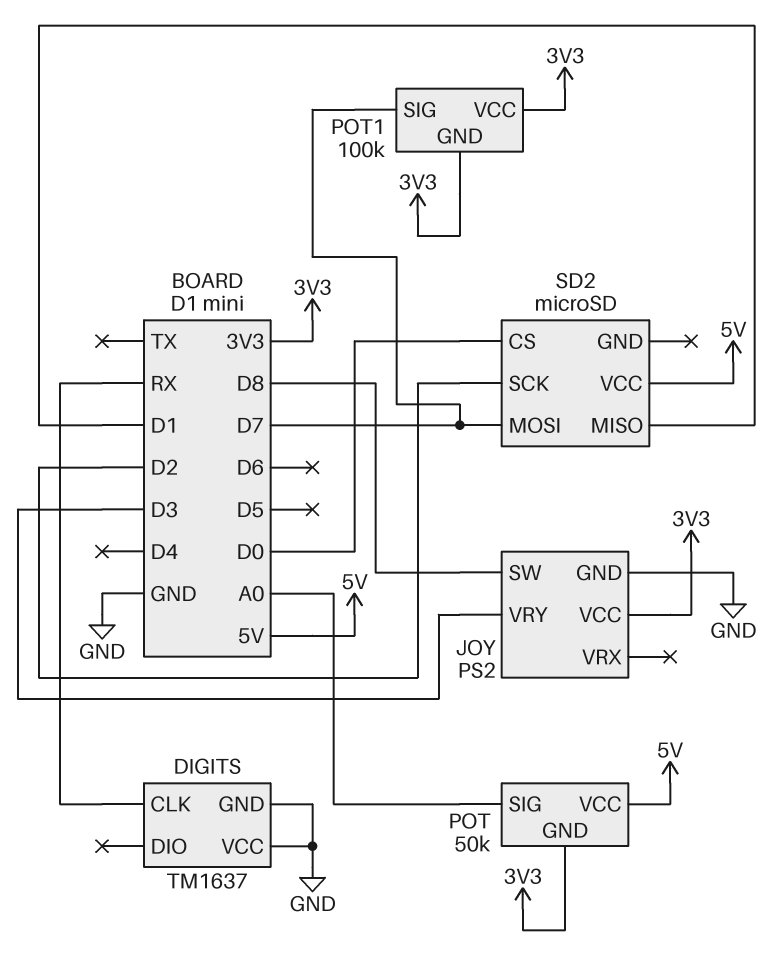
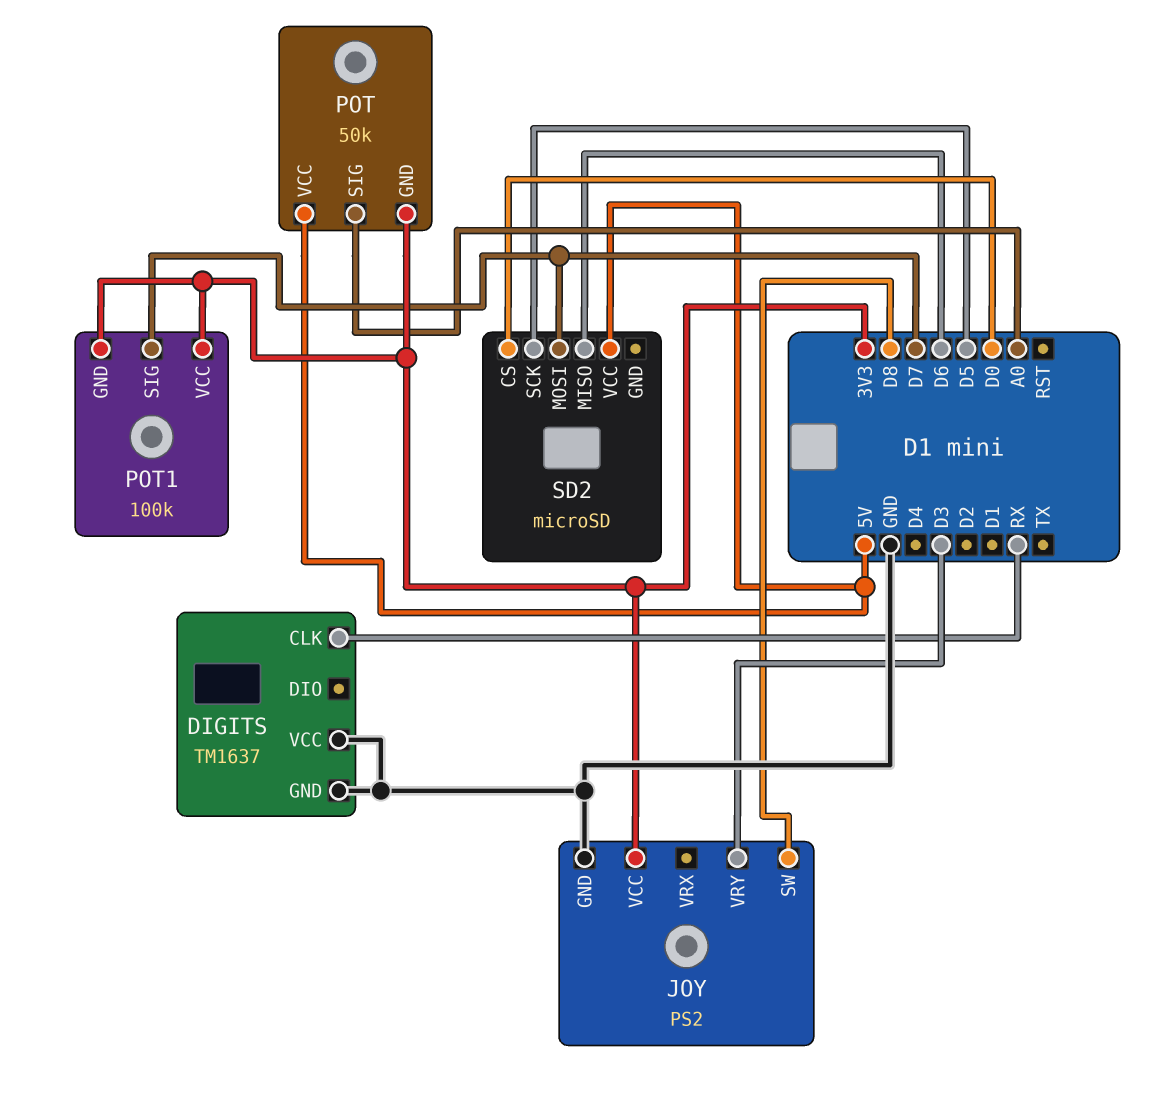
SD2 pin MISO: D1 -> D6
SD2 pin SCK: D2 -> D5

